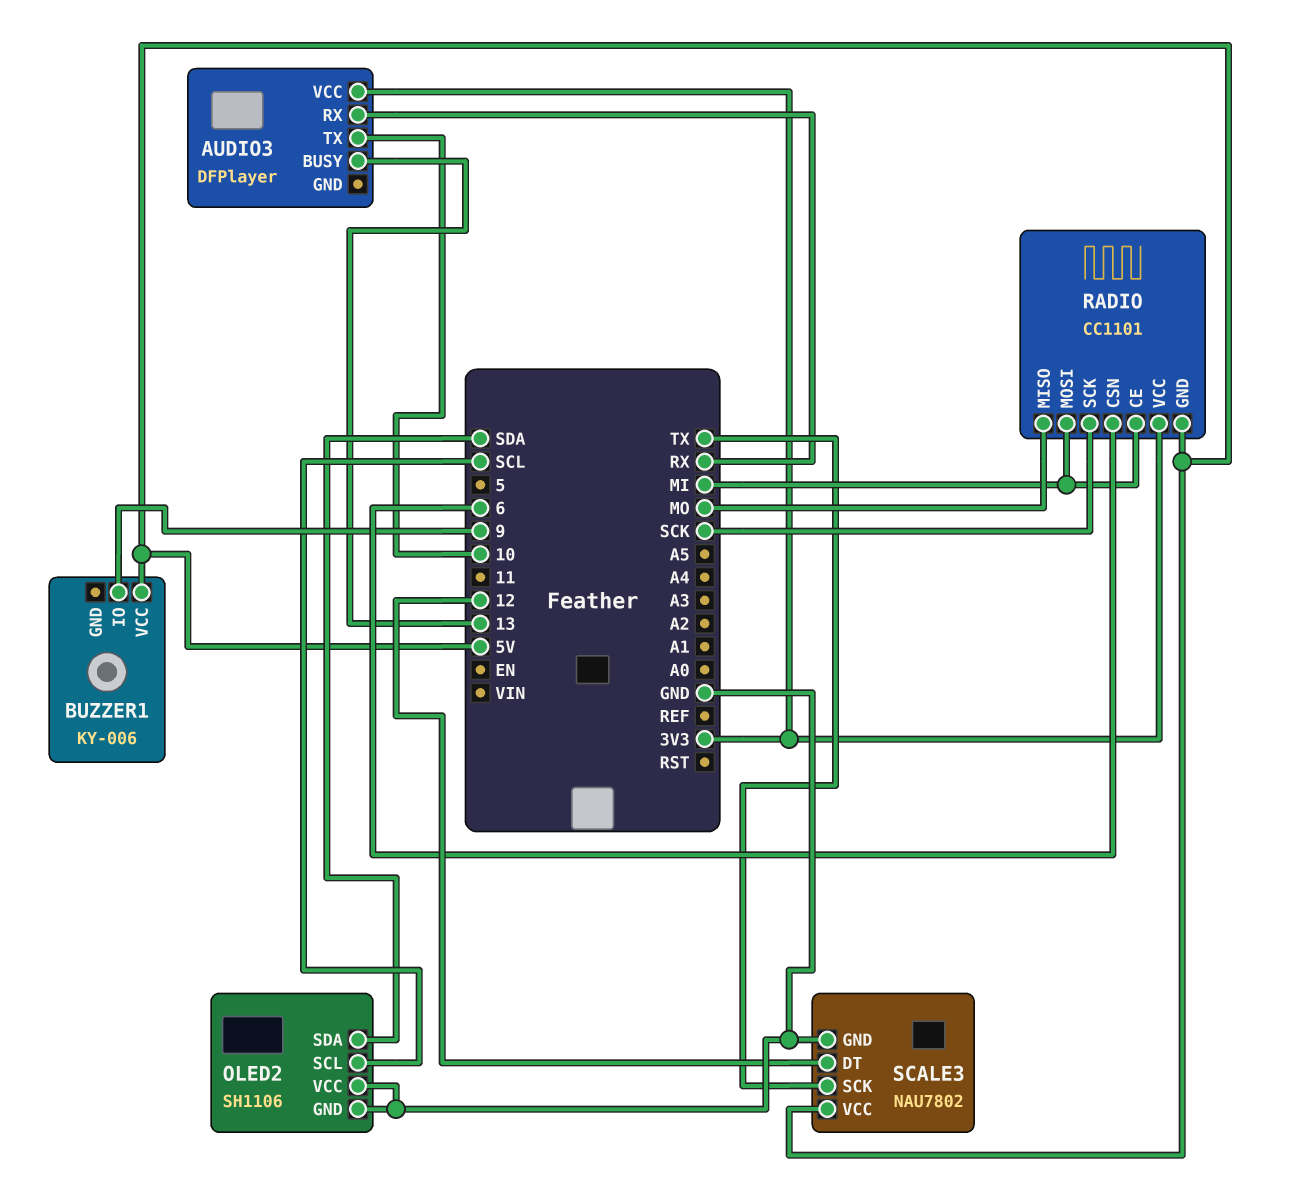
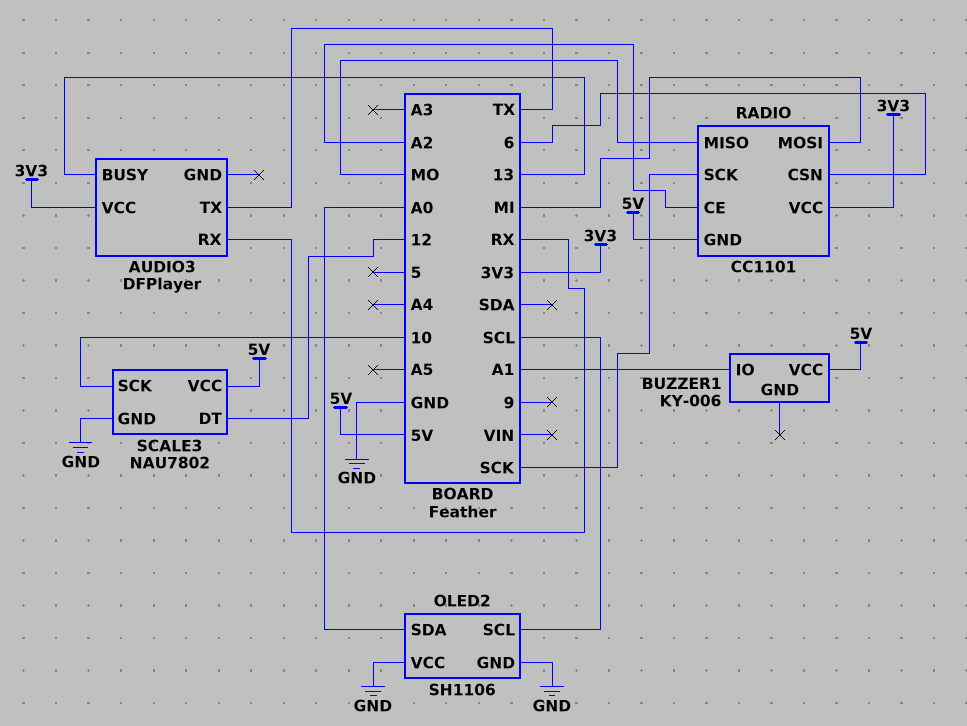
AUDIO3 pin TX: 10 -> TX
BUZZER1 pin IO: 9 -> A1
OLED2 pin SDA: SDA -> A0
RADIO pin CE: MI -> A2
SCALE3 pin SCK: TX -> 10

